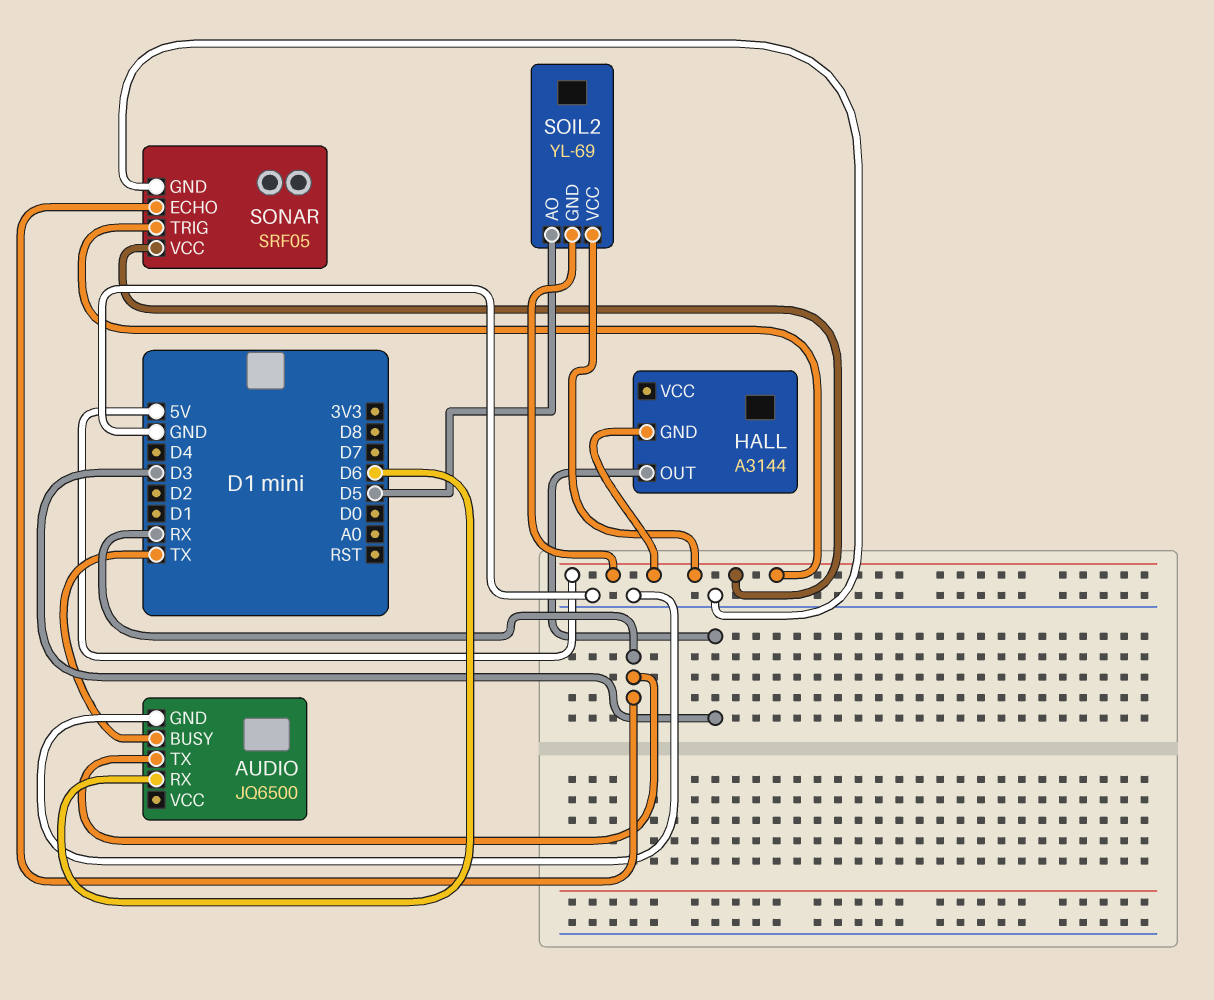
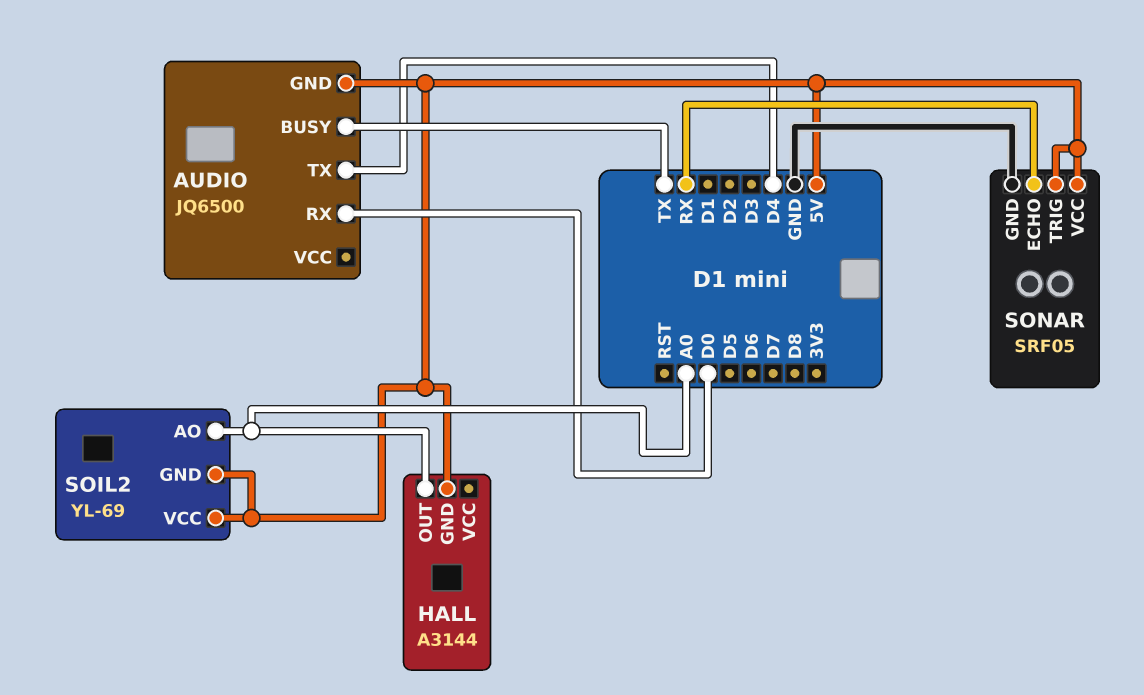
AUDIO pin GND: GND -> 5V
AUDIO pin RX: D6 -> D0
AUDIO pin TX: RX -> D4
HALL pin OUT: D3 -> A0
SOIL2 pin AO: D5 -> A0

